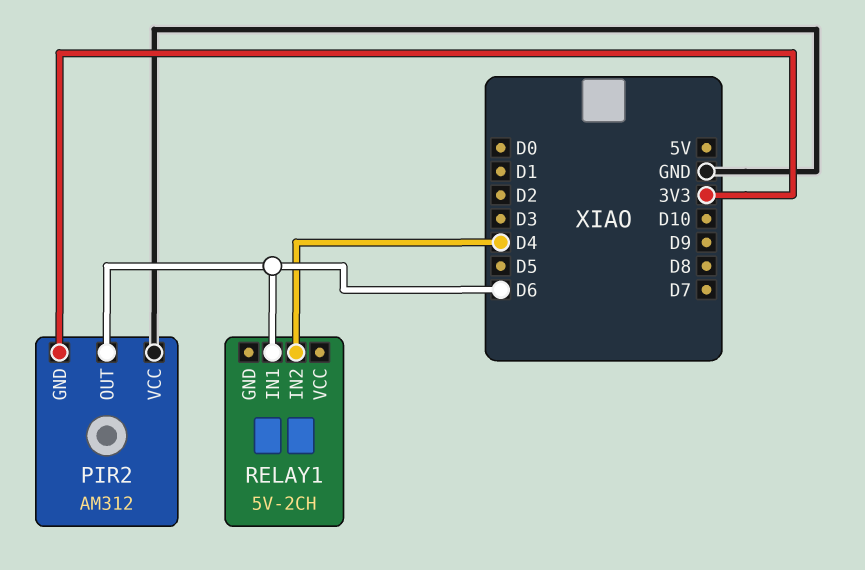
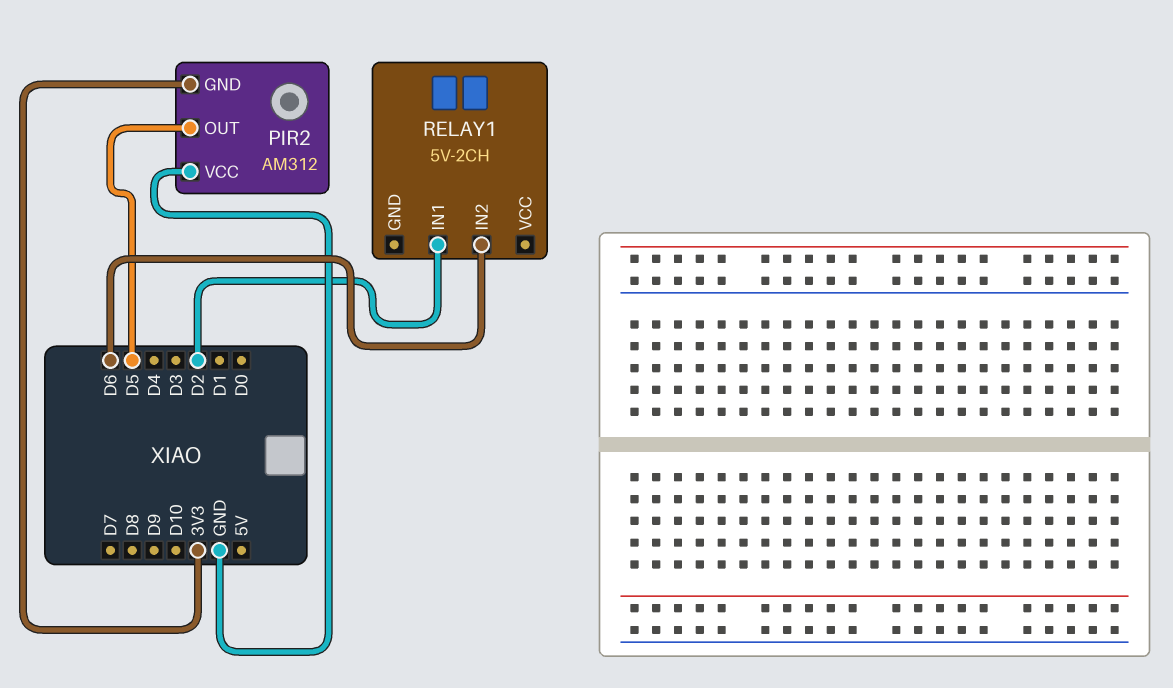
PIR2 pin OUT: D6 -> D5
RELAY1 pin IN1: D6 -> D2
RELAY1 pin IN2: D4 -> D6

